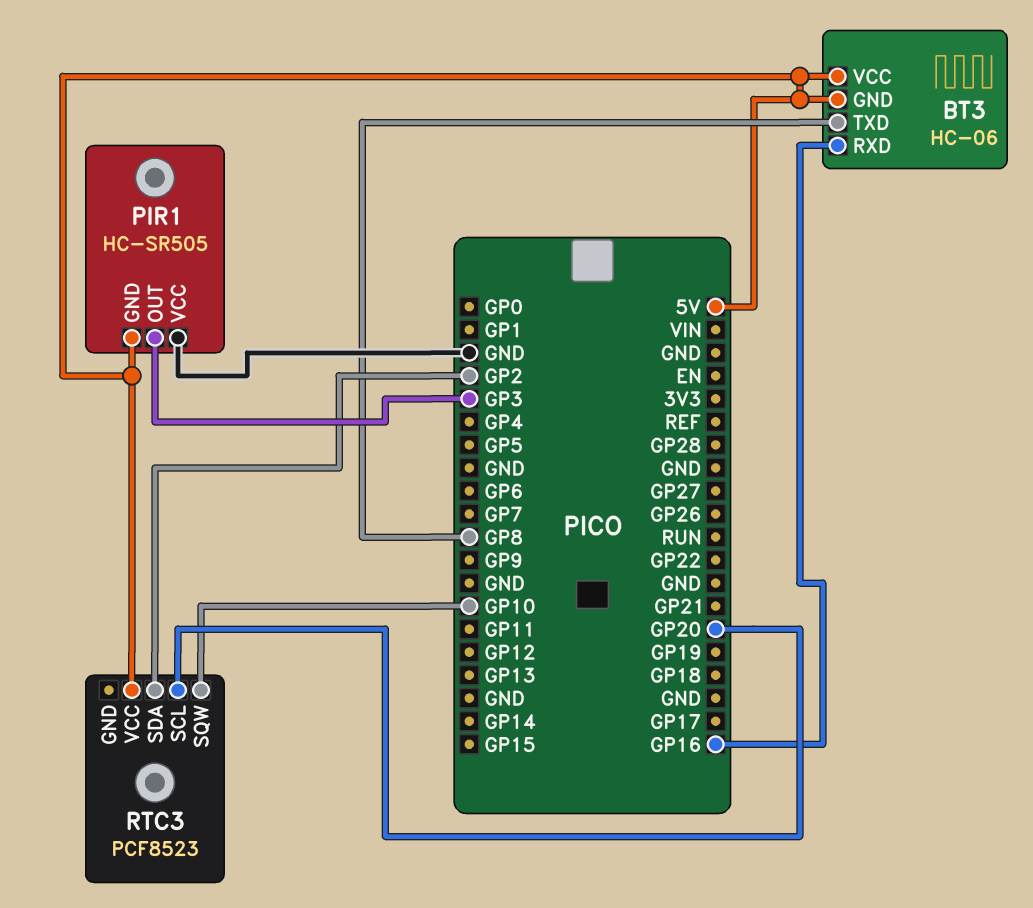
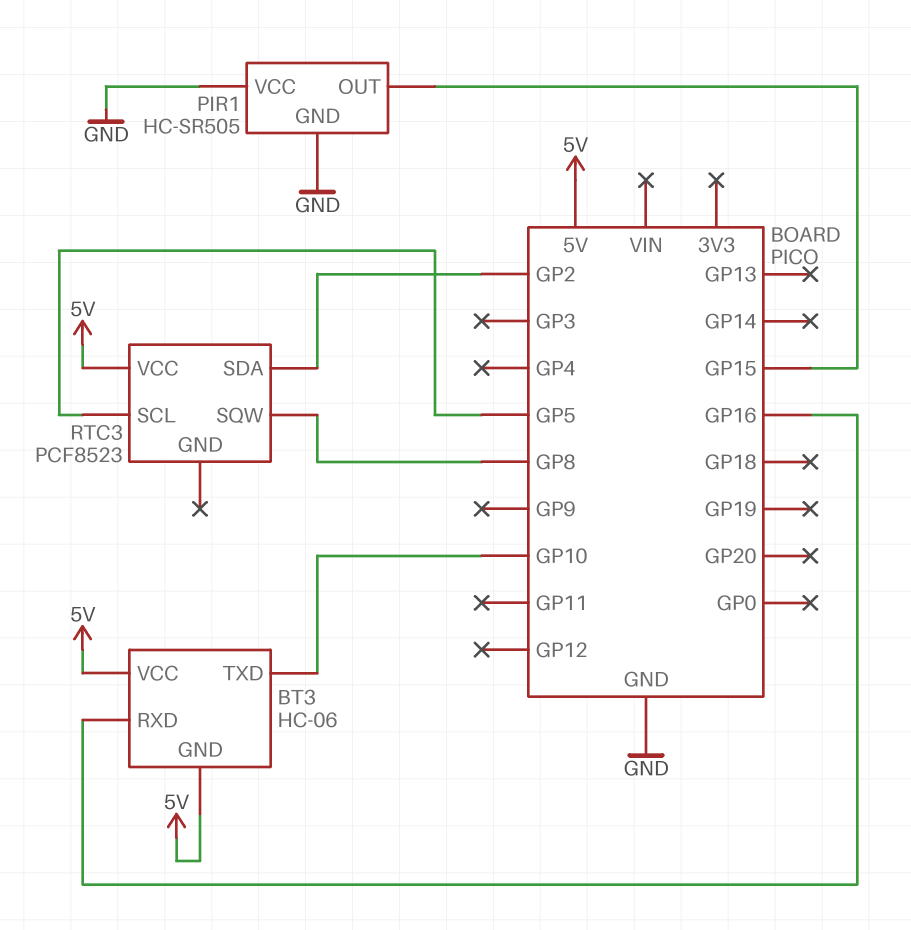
BT3 pin TXD: GP8 -> GP10
PIR1 pin GND: 5V -> GND
PIR1 pin OUT: GP3 -> GP15
RTC3 pin SCL: GP20 -> GP5
RTC3 pin SQW: GP10 -> GP8

